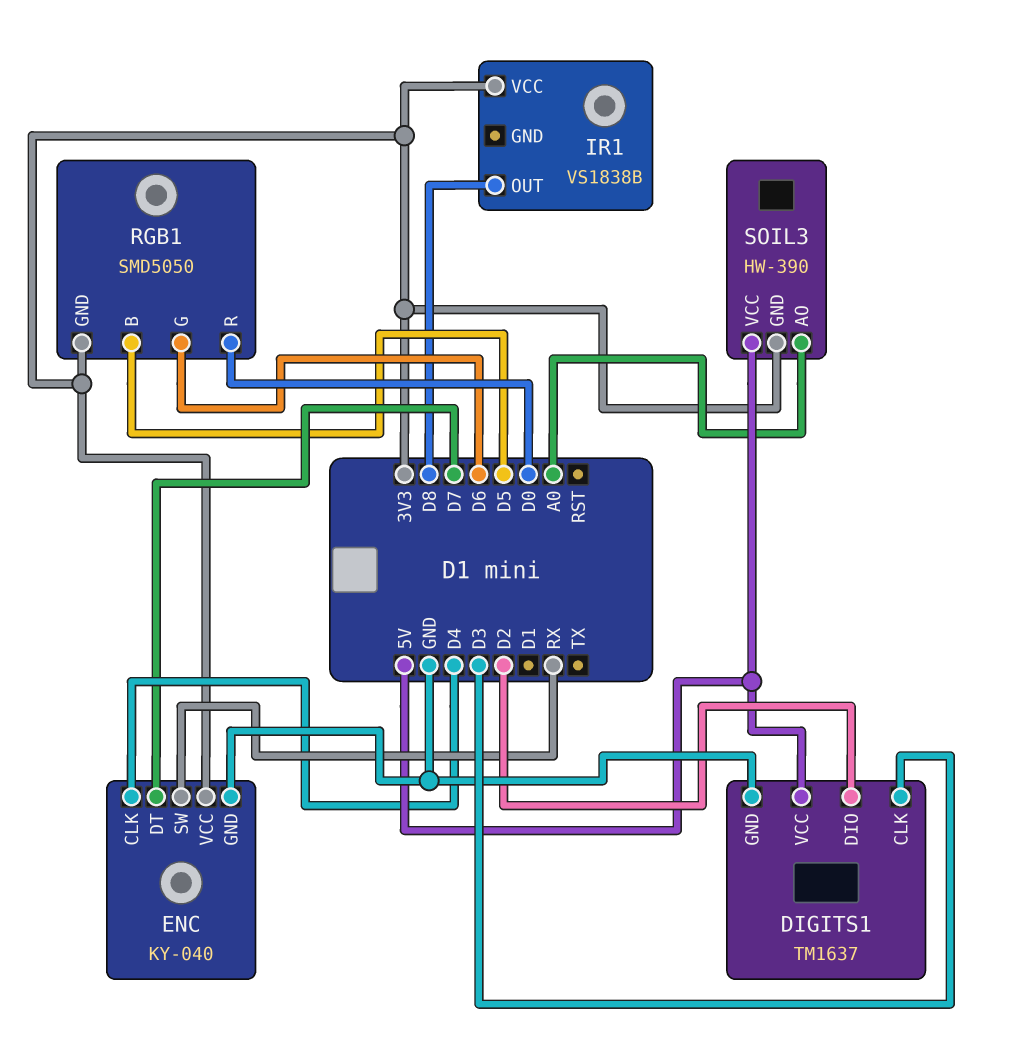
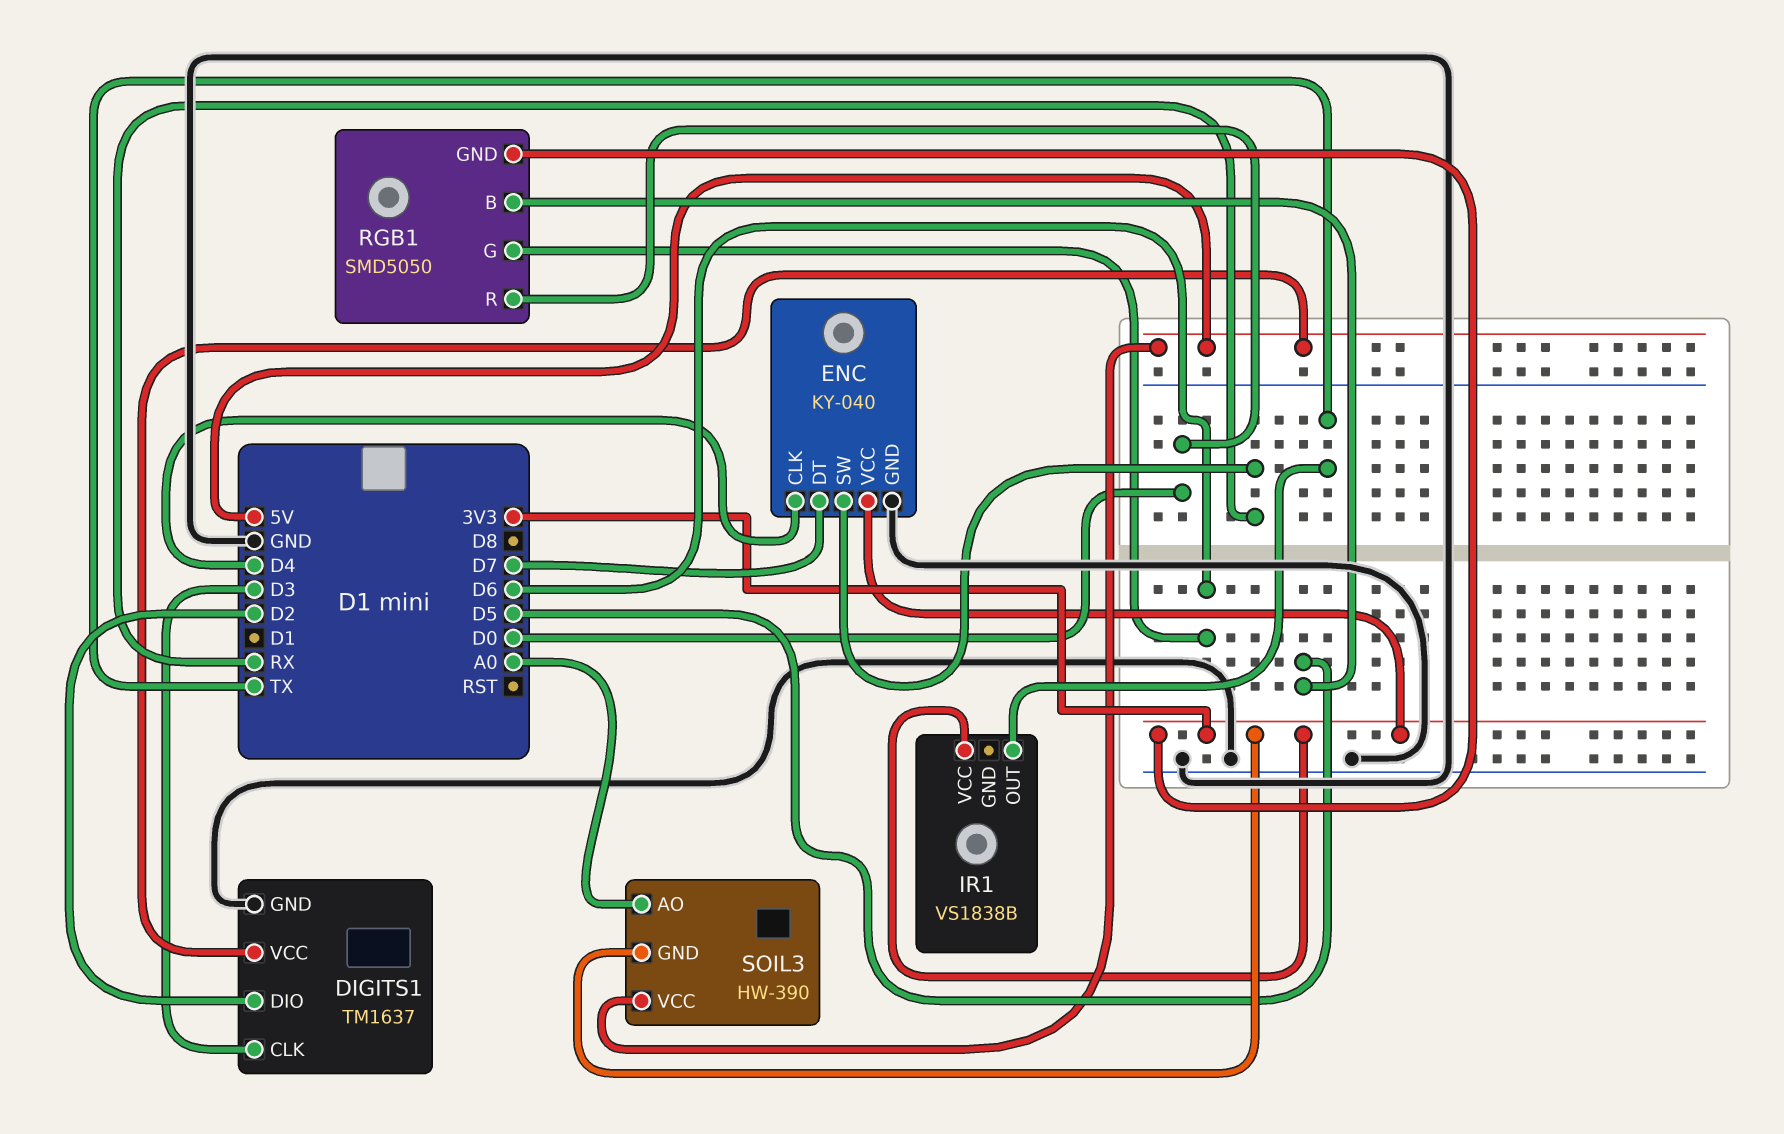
IR1 pin OUT: D8 -> TX

